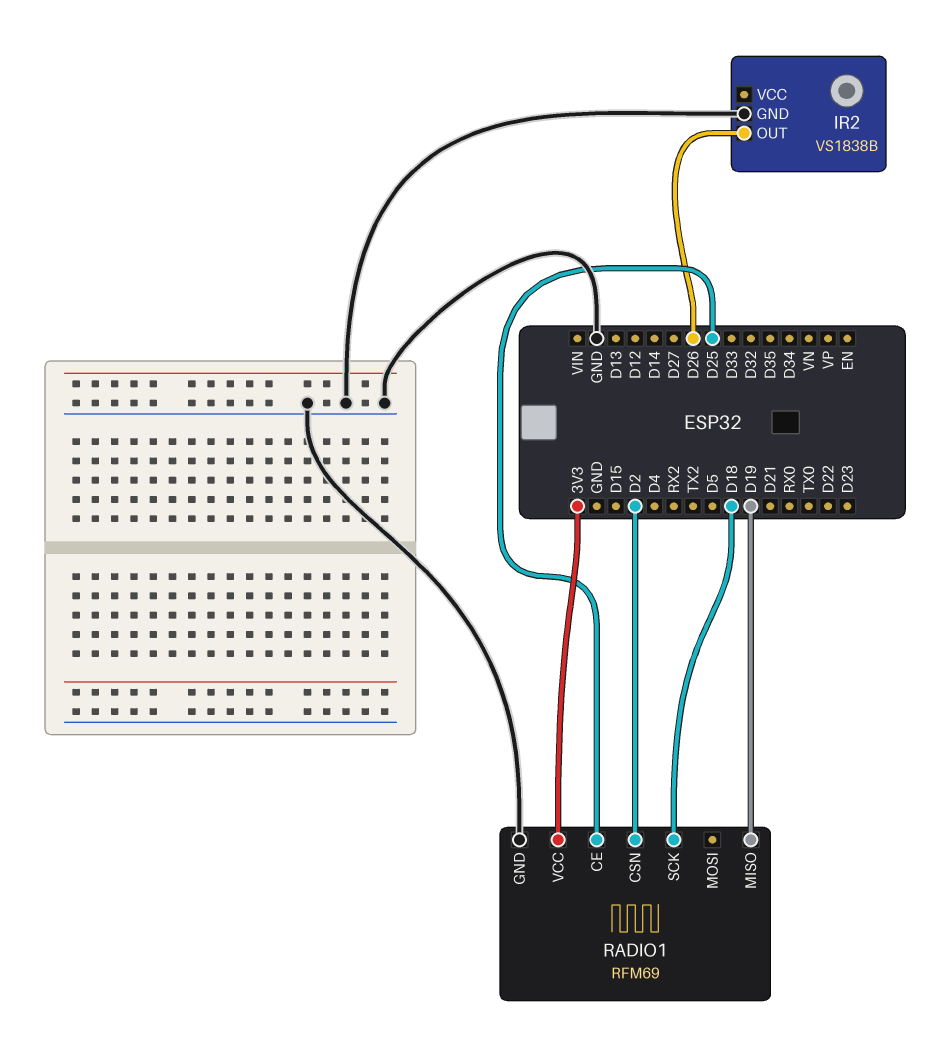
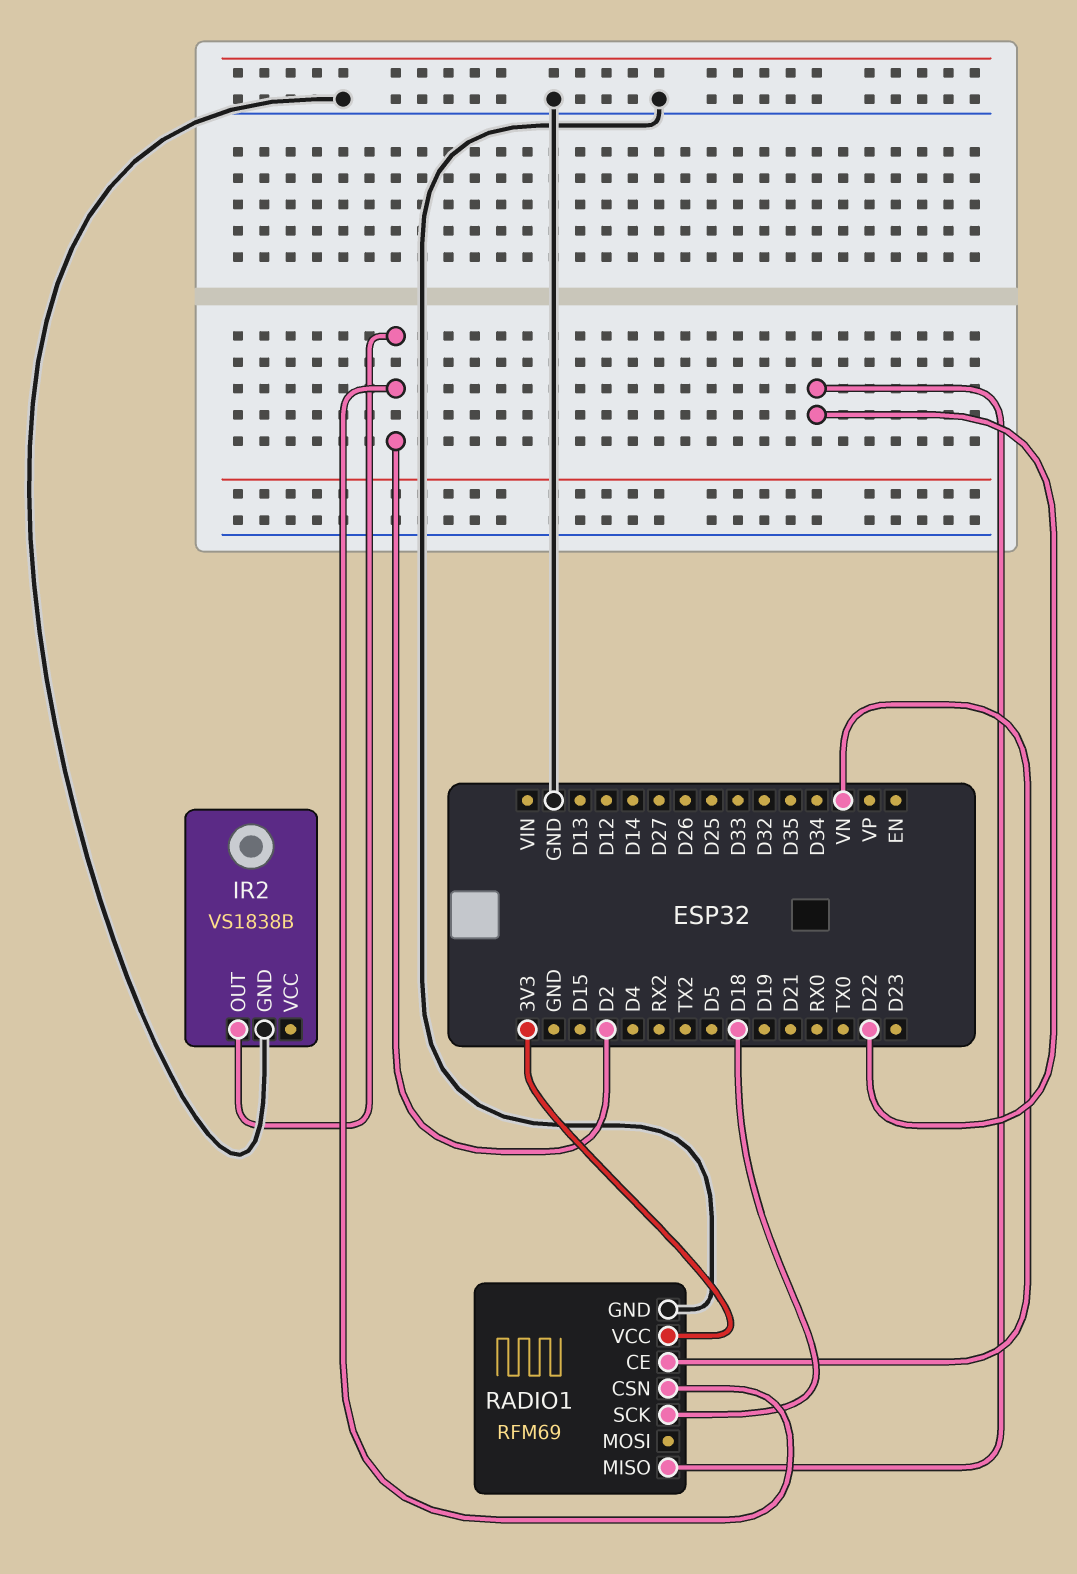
IR2 pin OUT: D26 -> D2
RADIO1 pin CE: D25 -> VN
RADIO1 pin MISO: D19 -> D22

